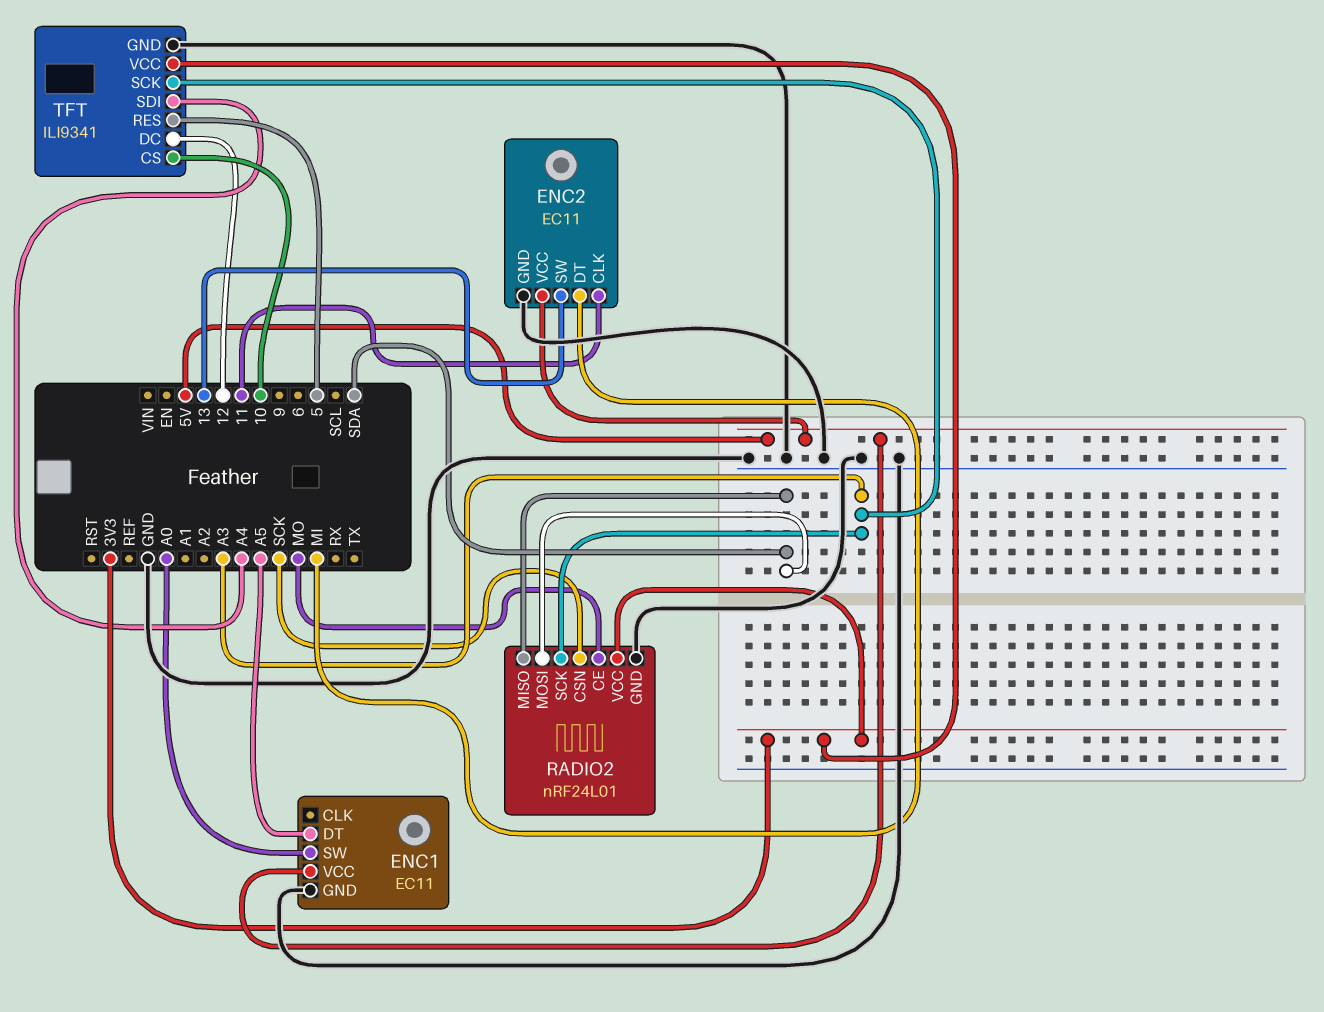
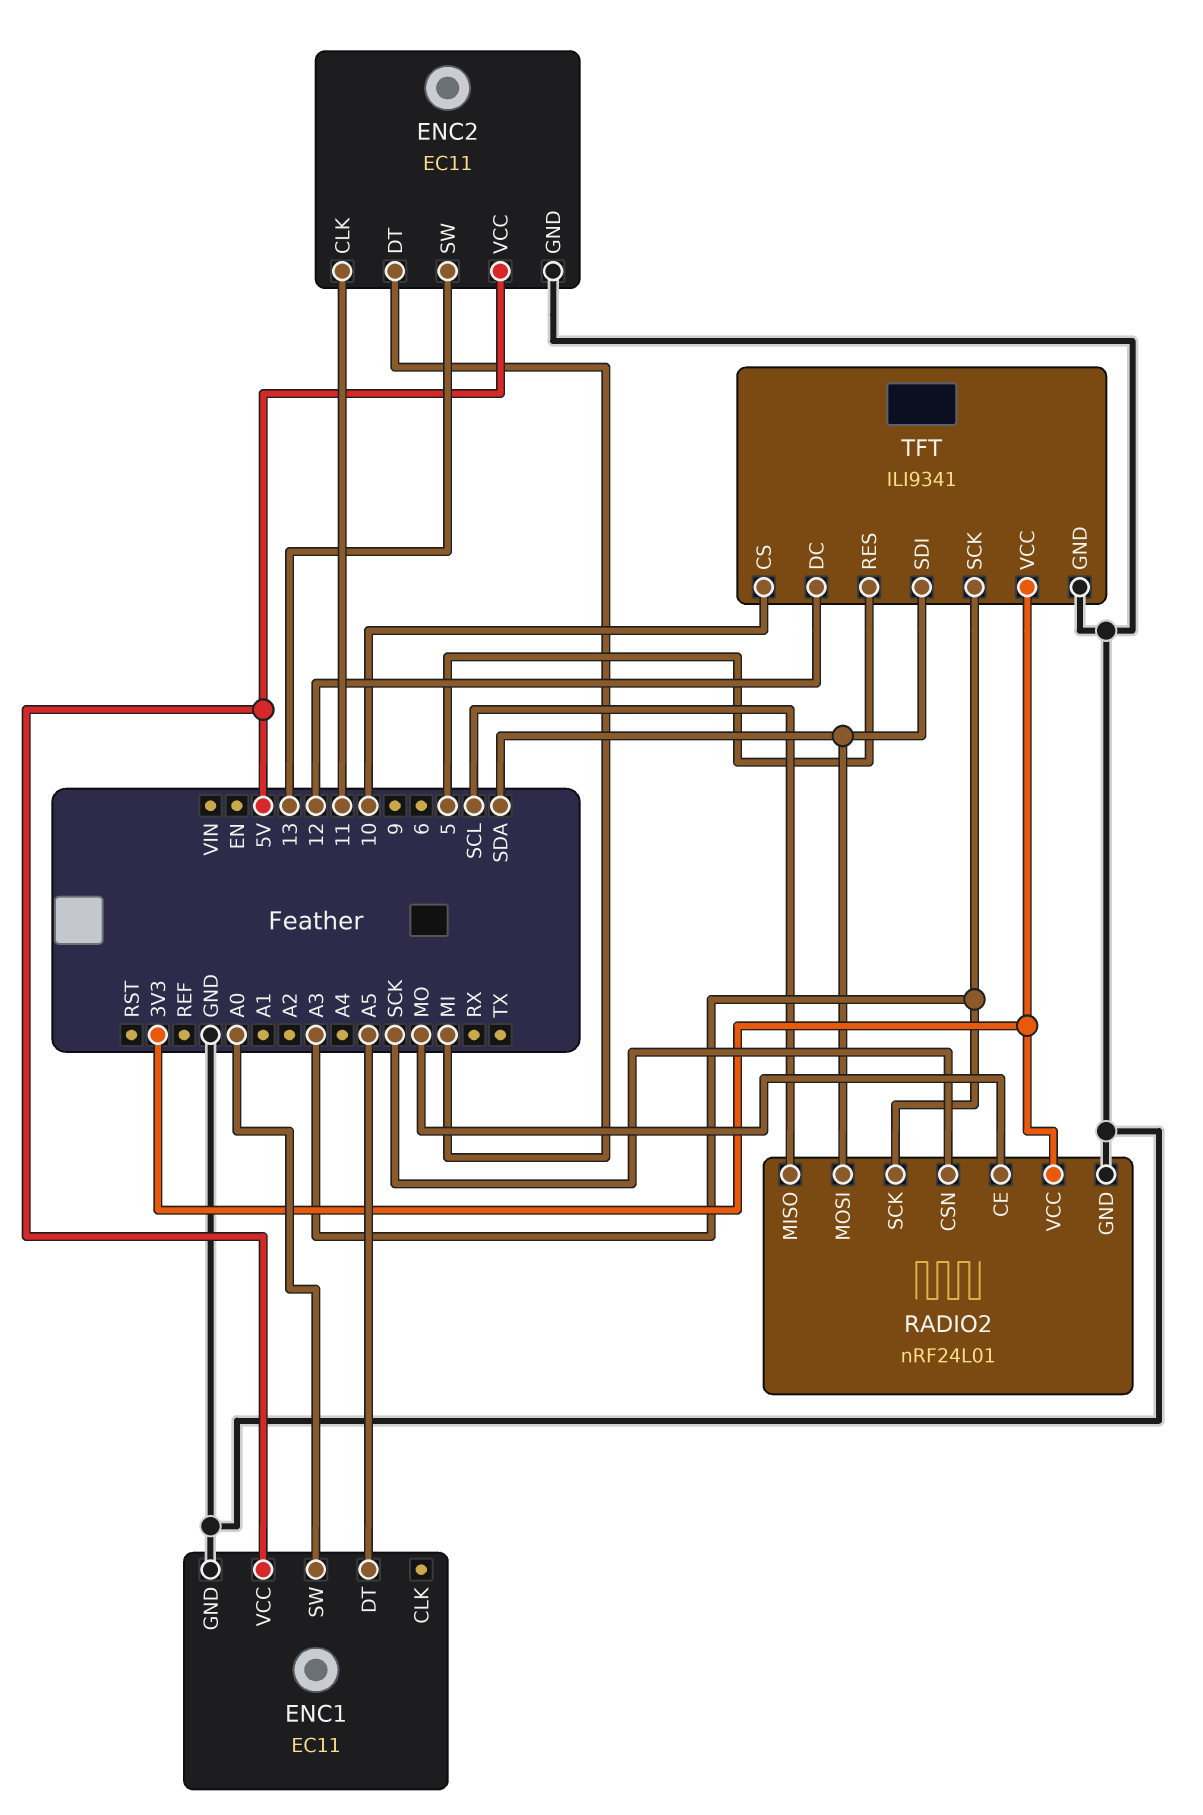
RADIO2 pin MISO: SDA -> SCL
TFT pin SDI: A4 -> SDA

